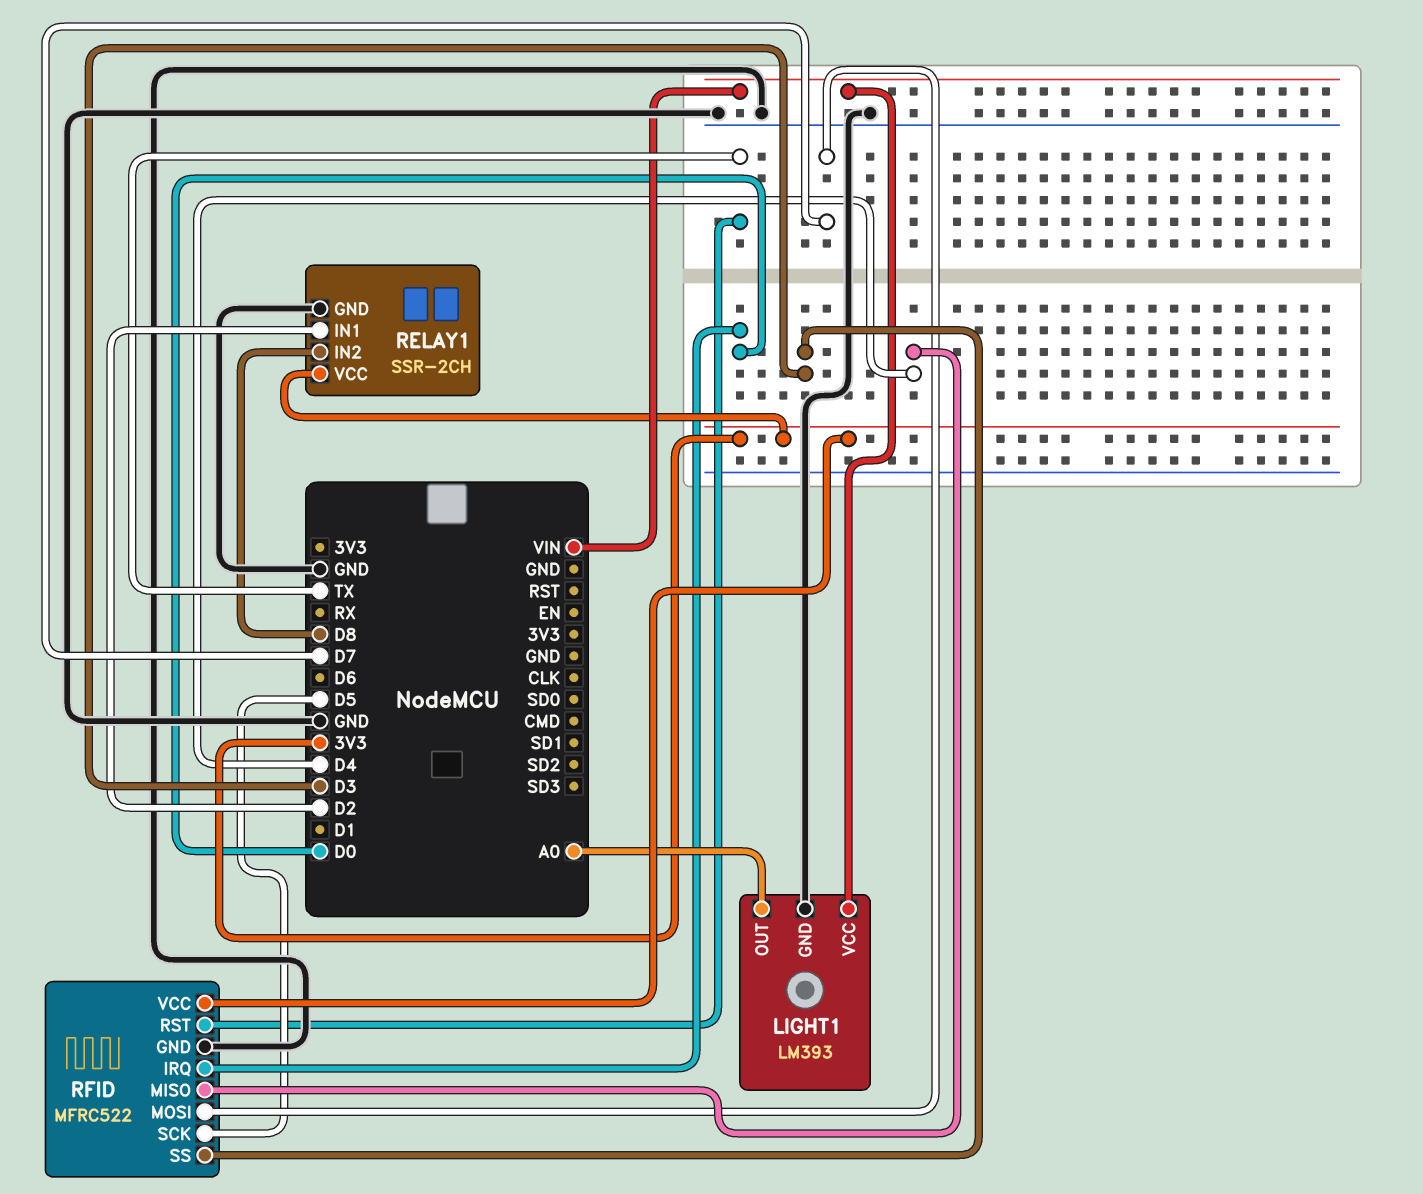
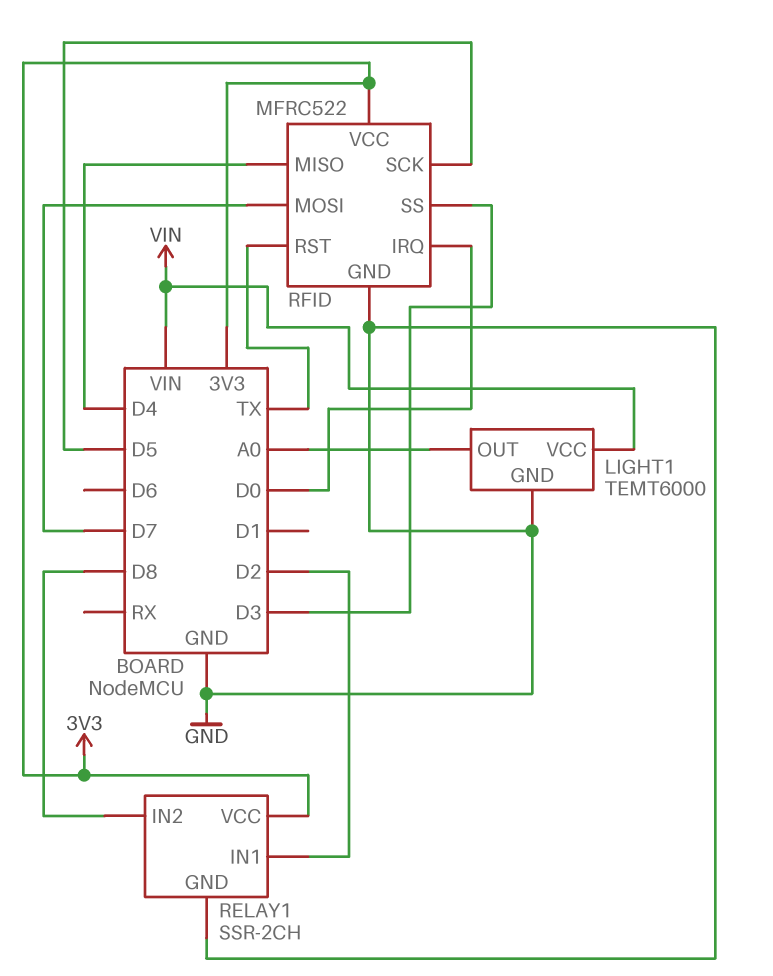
LIGHT1: LM393 -> TEMT6000

